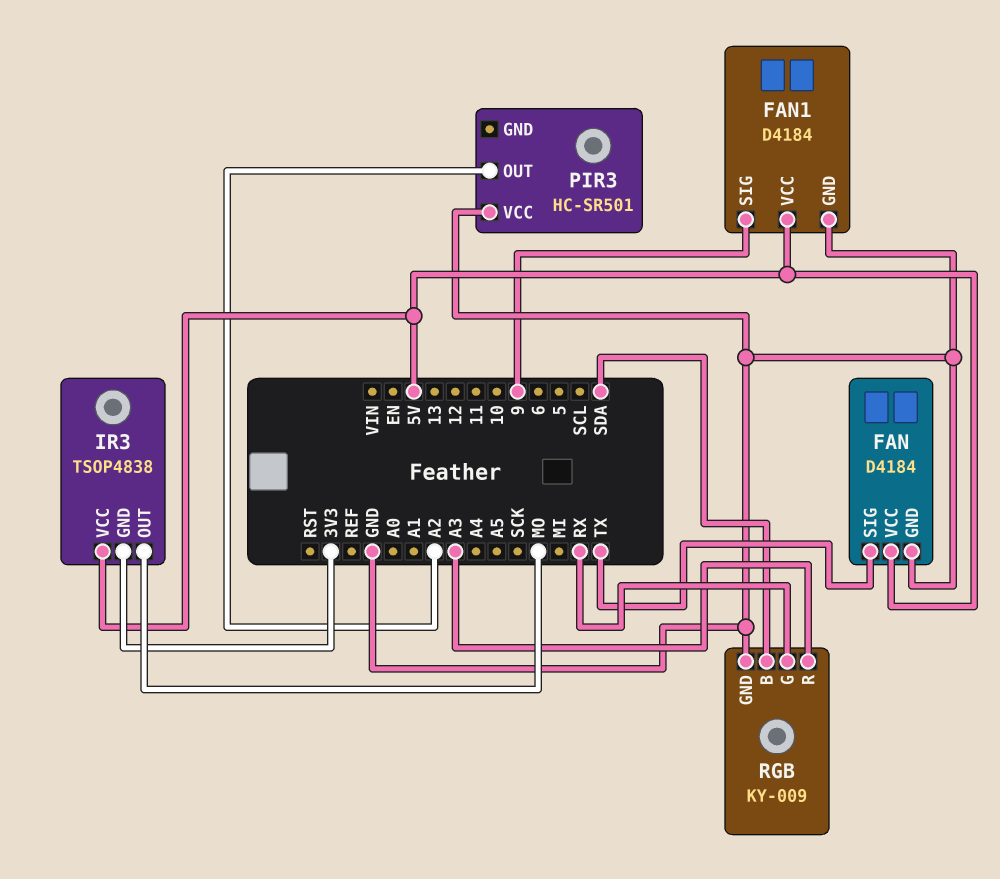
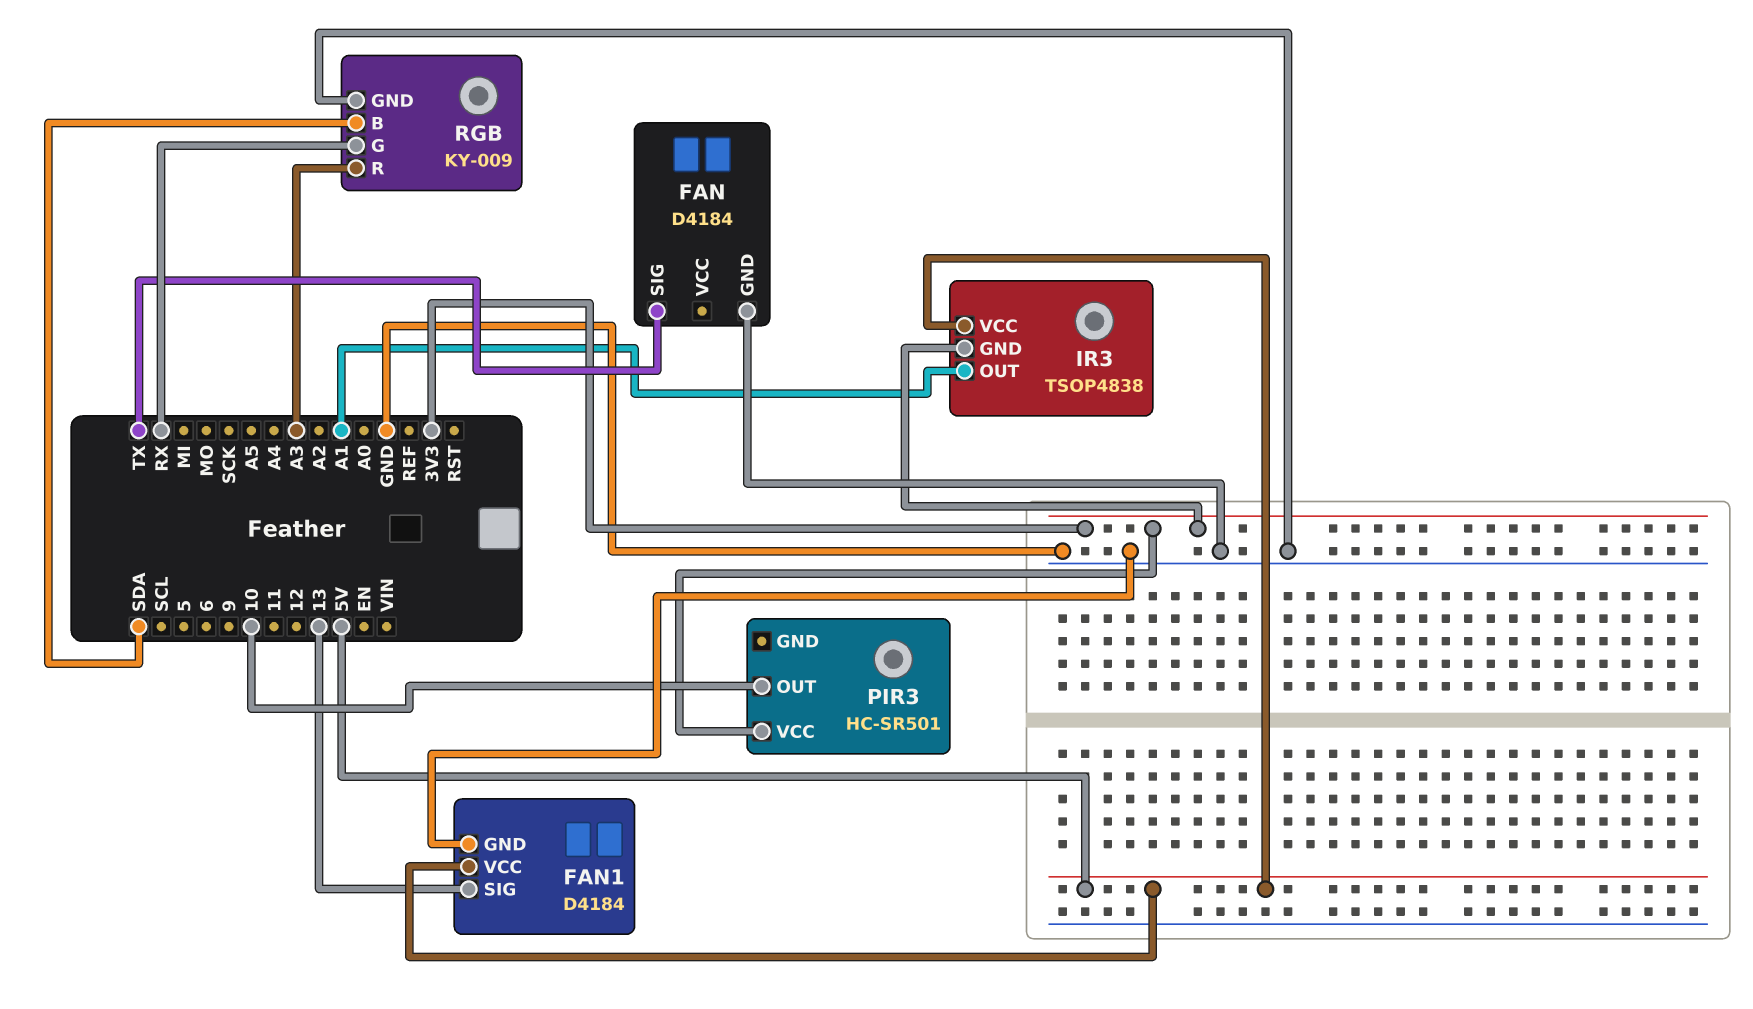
FAN pin VCC: 5V -> none
FAN1 pin SIG: 9 -> 13
IR3 pin OUT: MO -> A1
PIR3 pin OUT: A2 -> 10
PIR3 pin VCC: GND -> 3V3

